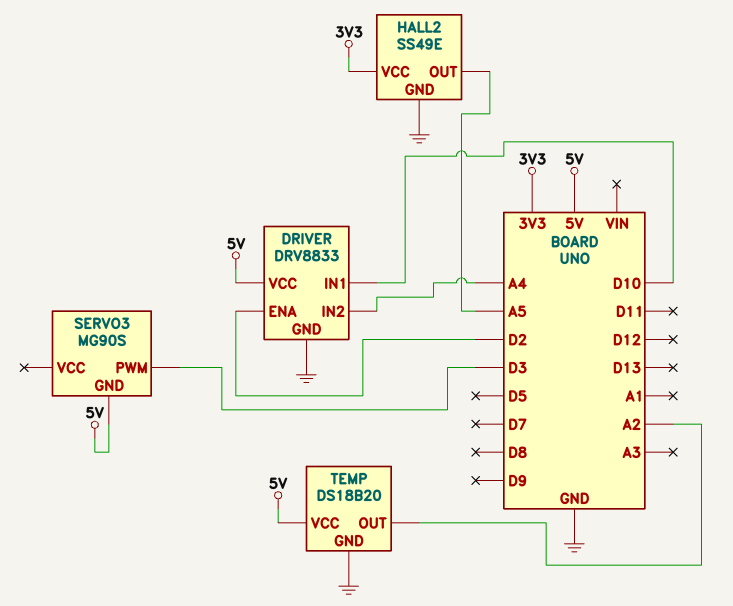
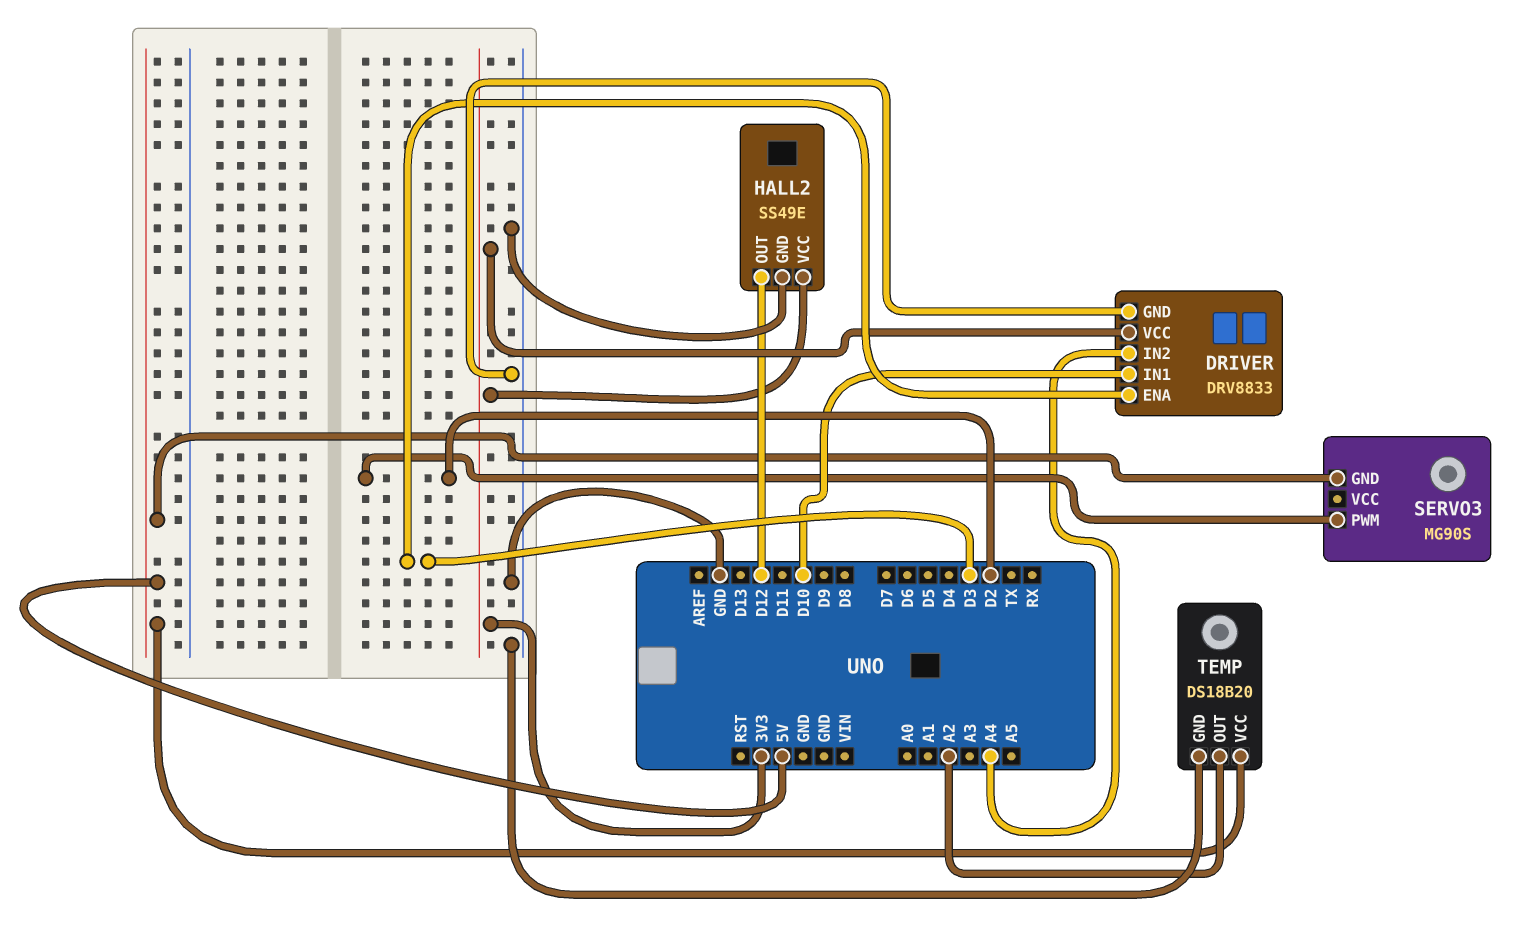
DRIVER pin ENA: D2 -> D3
DRIVER pin VCC: 5V -> 3V3
HALL2 pin OUT: A5 -> D12
SERVO3 pin PWM: D3 -> D2

